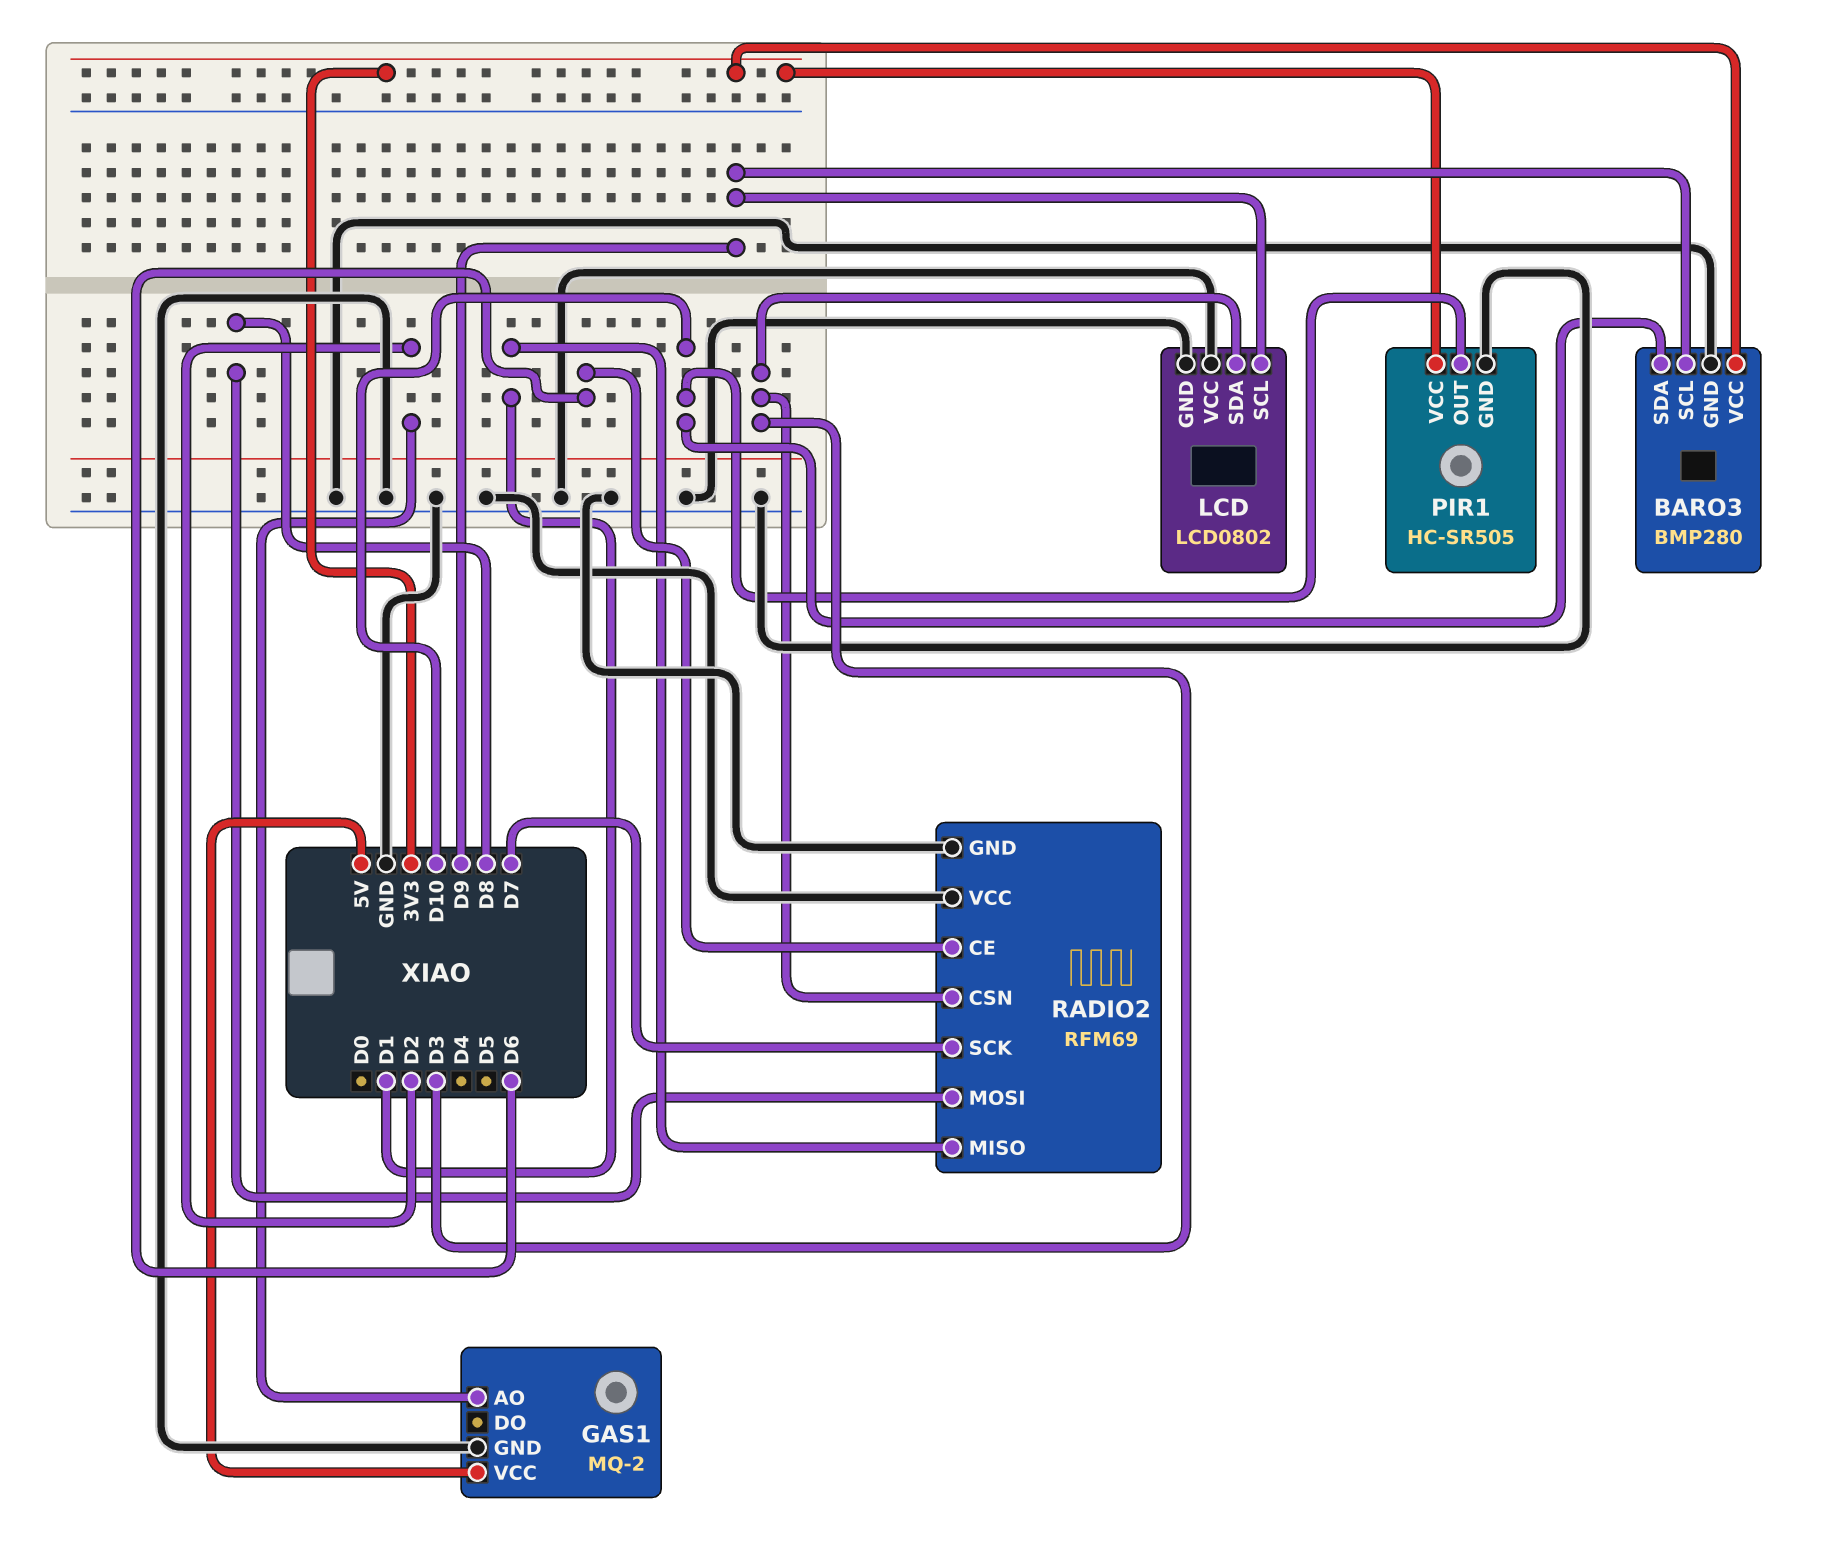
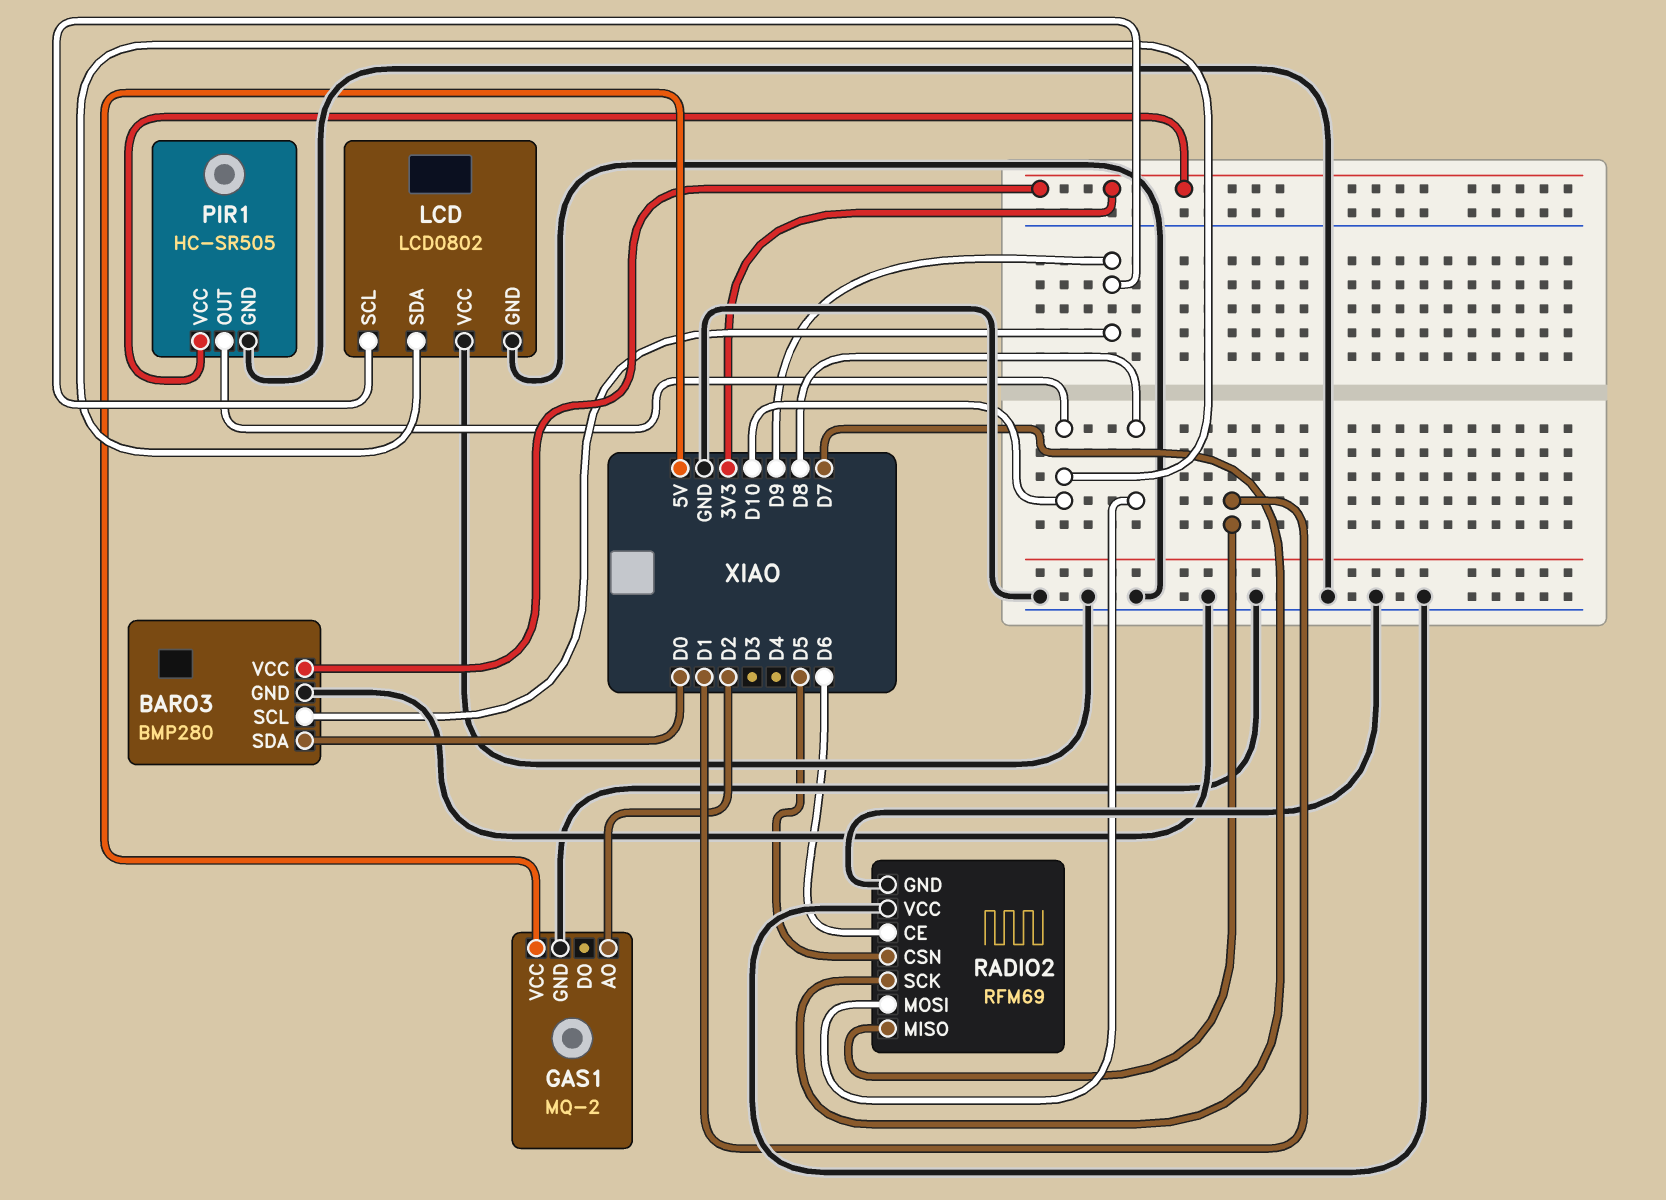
BARO3 pin SDA: D10 -> D0
LCD pin SDA: D3 -> D10
RADIO2 pin CSN: D3 -> D5

